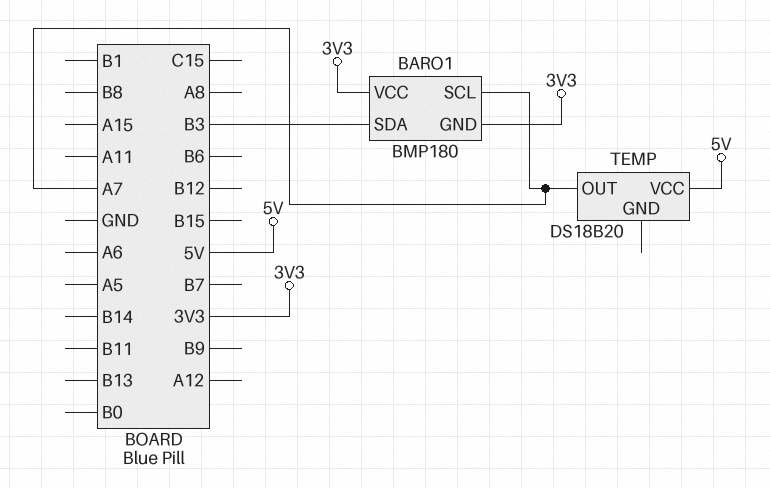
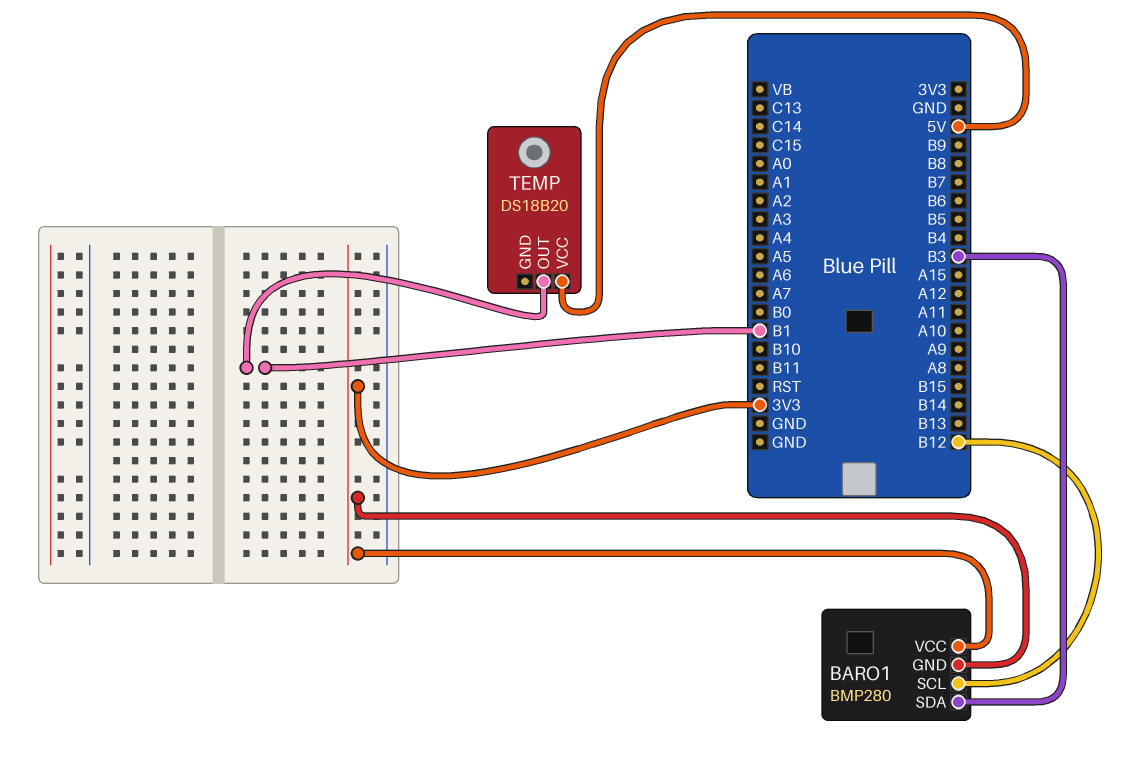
BARO1: BMP180 -> BMP280
BARO1 pin SCL: A7 -> B12
TEMP pin OUT: A7 -> B1

